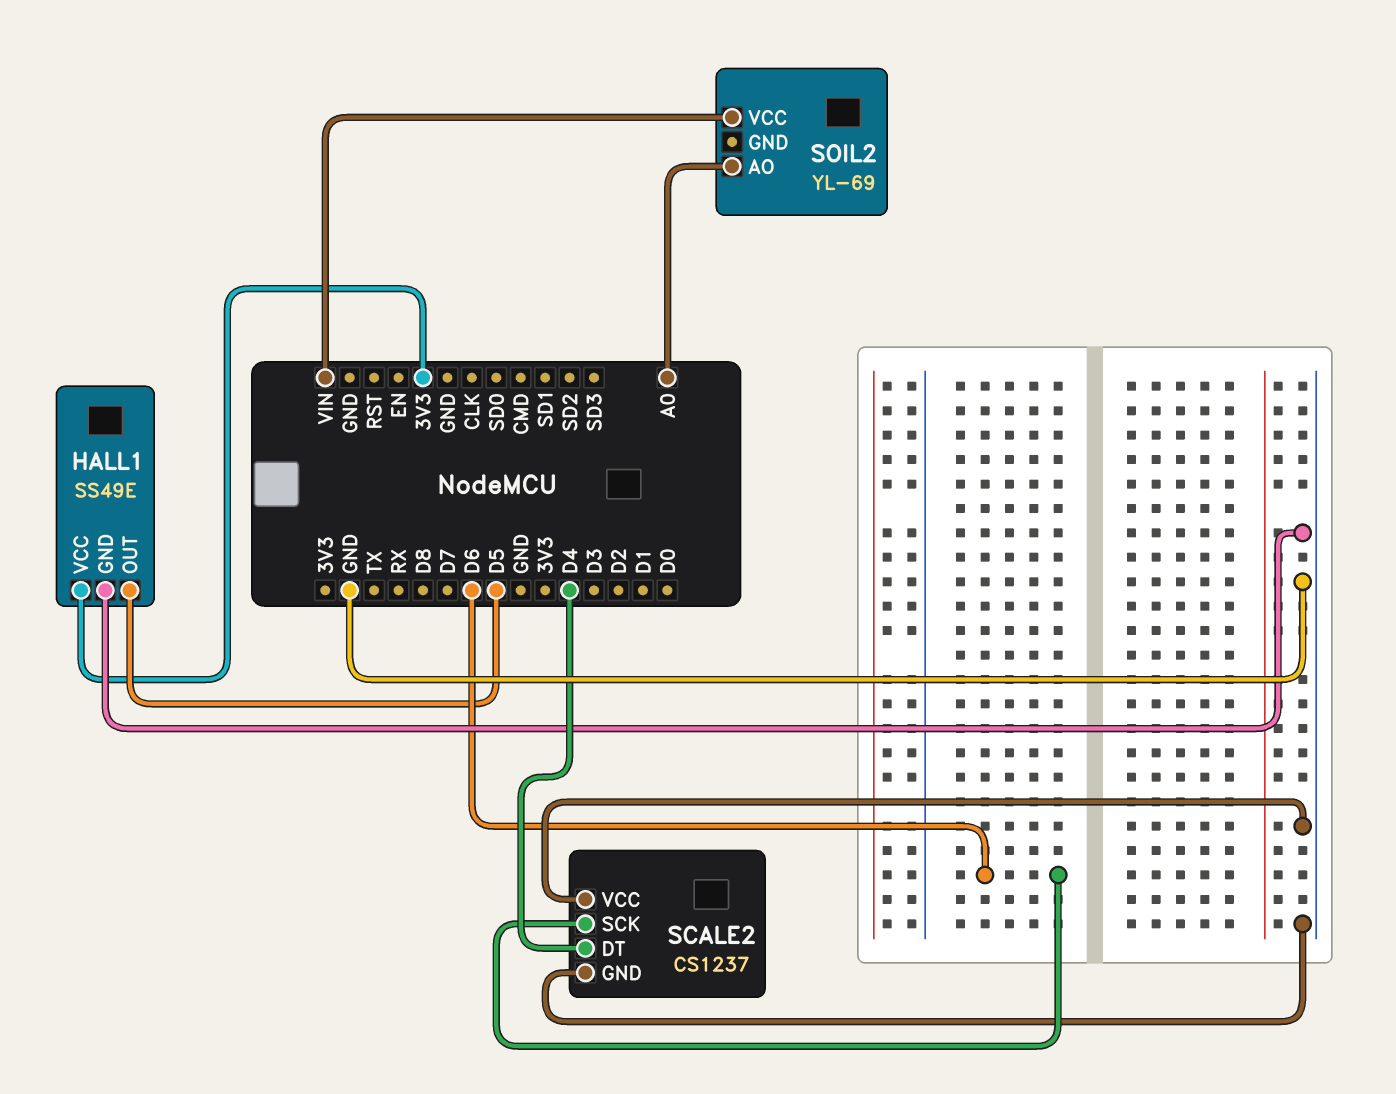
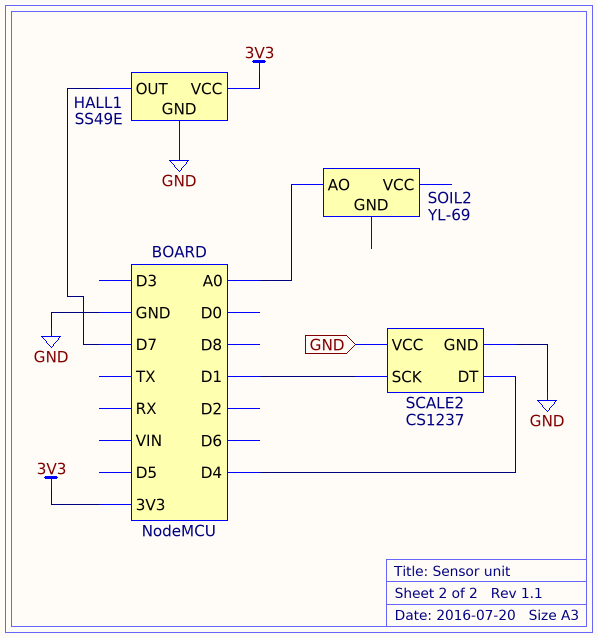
HALL1 pin OUT: D5 -> D7
SCALE2 pin SCK: D6 -> D1
SOIL2 pin VCC: VIN -> none

